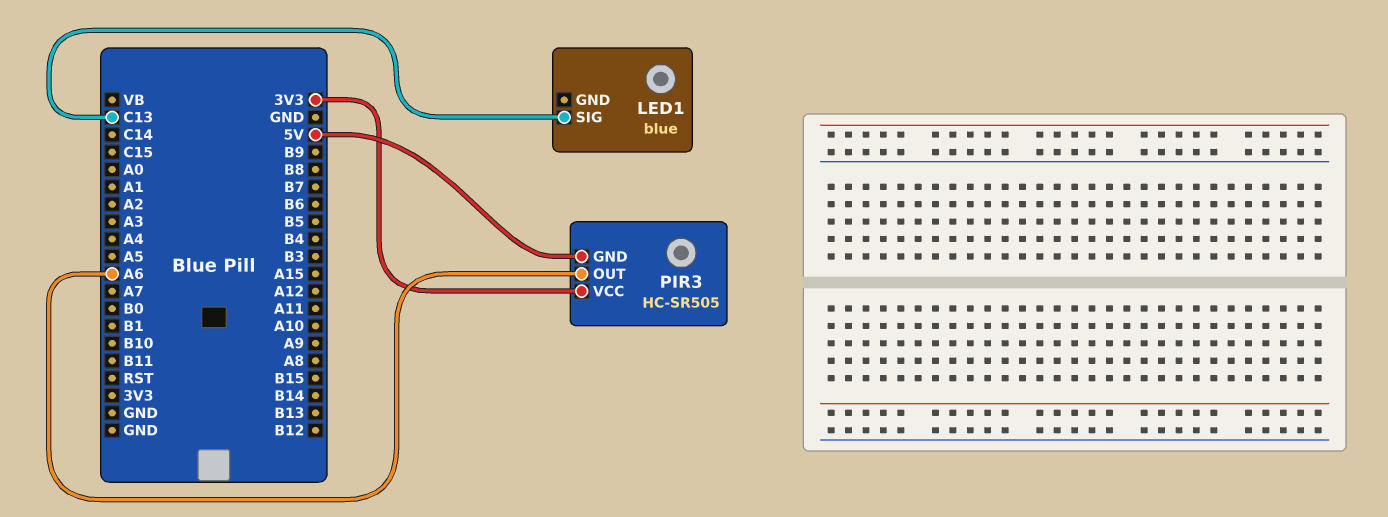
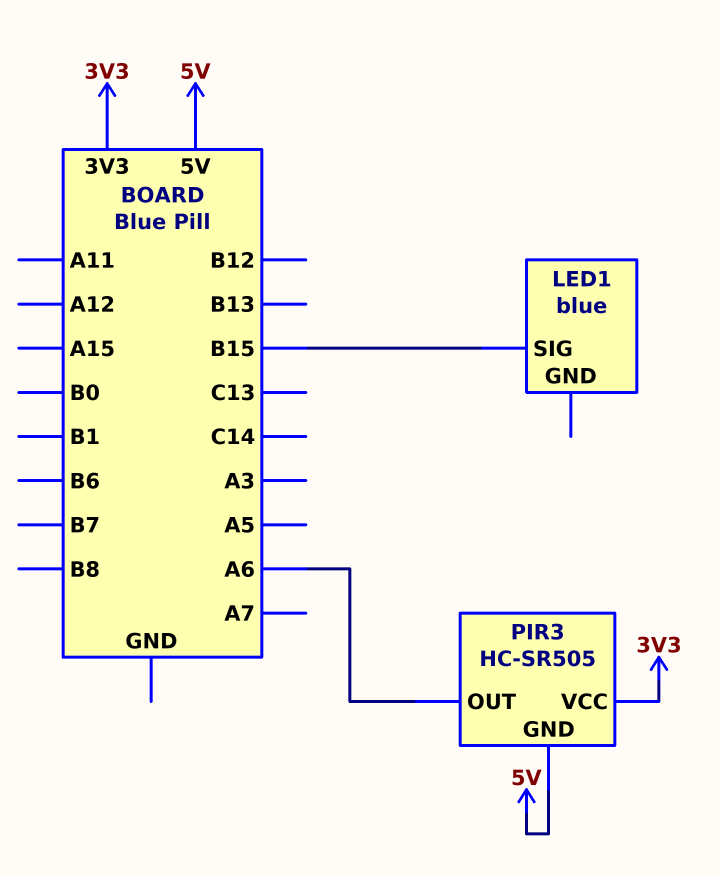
LED1 pin SIG: C13 -> B15

